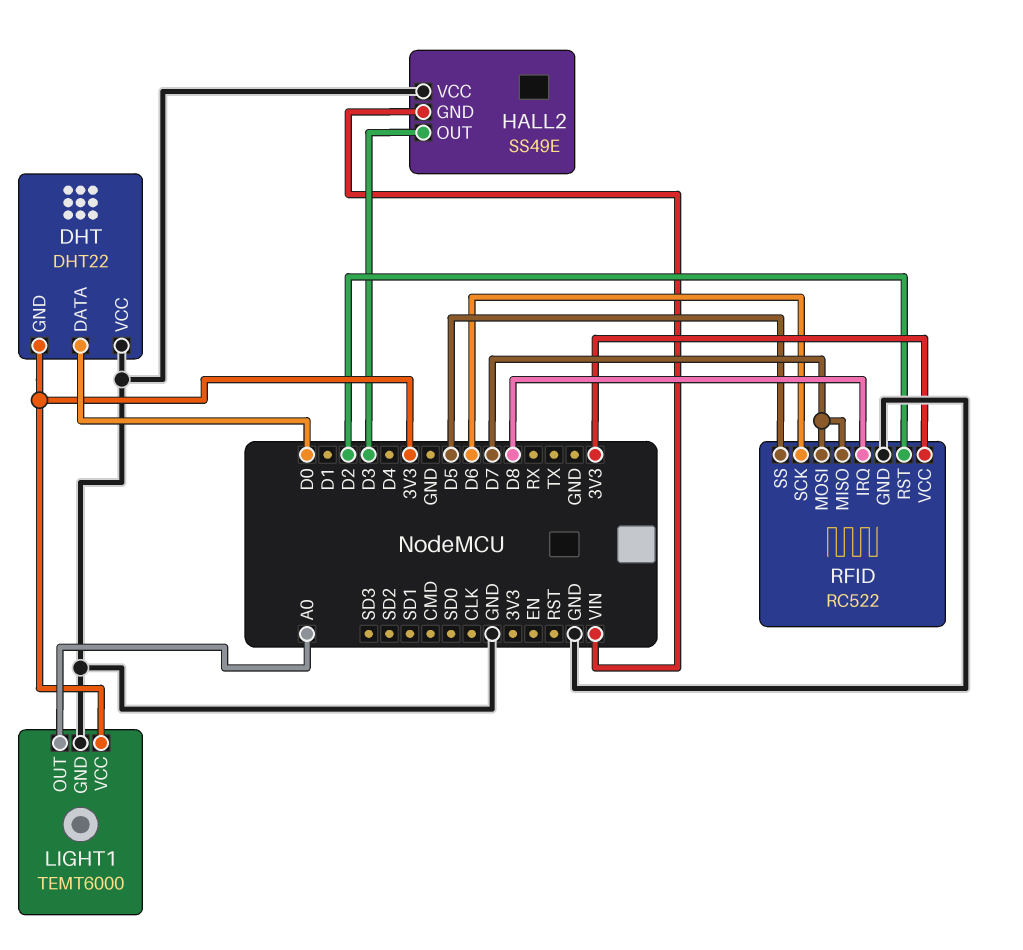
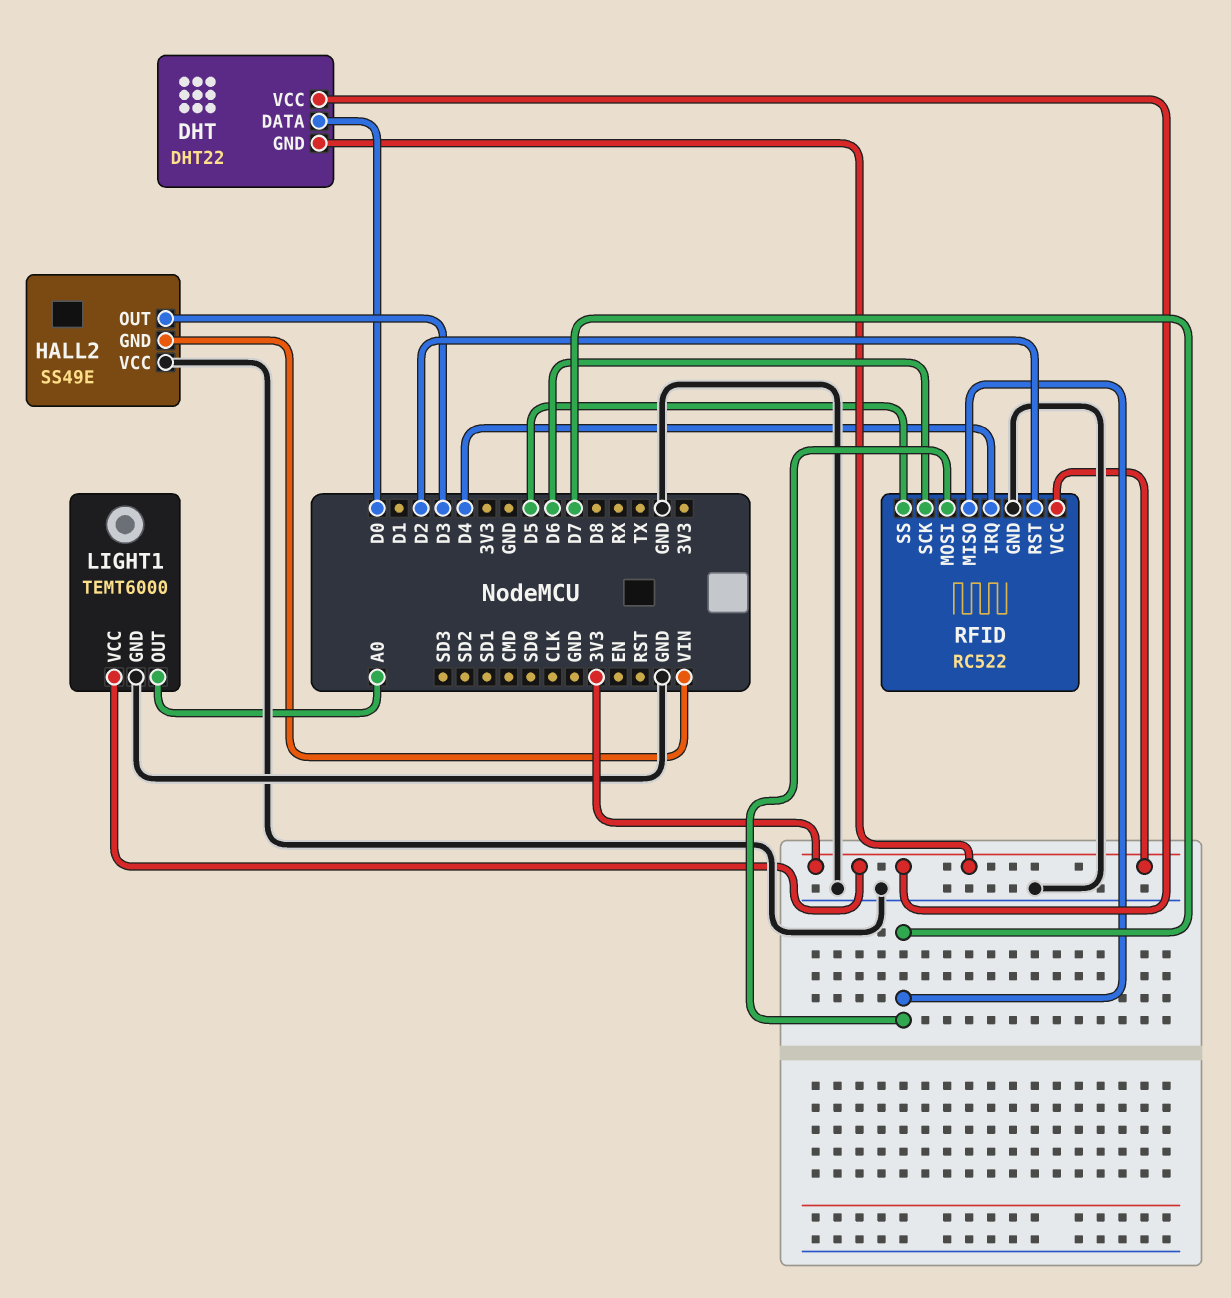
DHT pin VCC: GND -> 3V3
RFID pin IRQ: D8 -> D4

